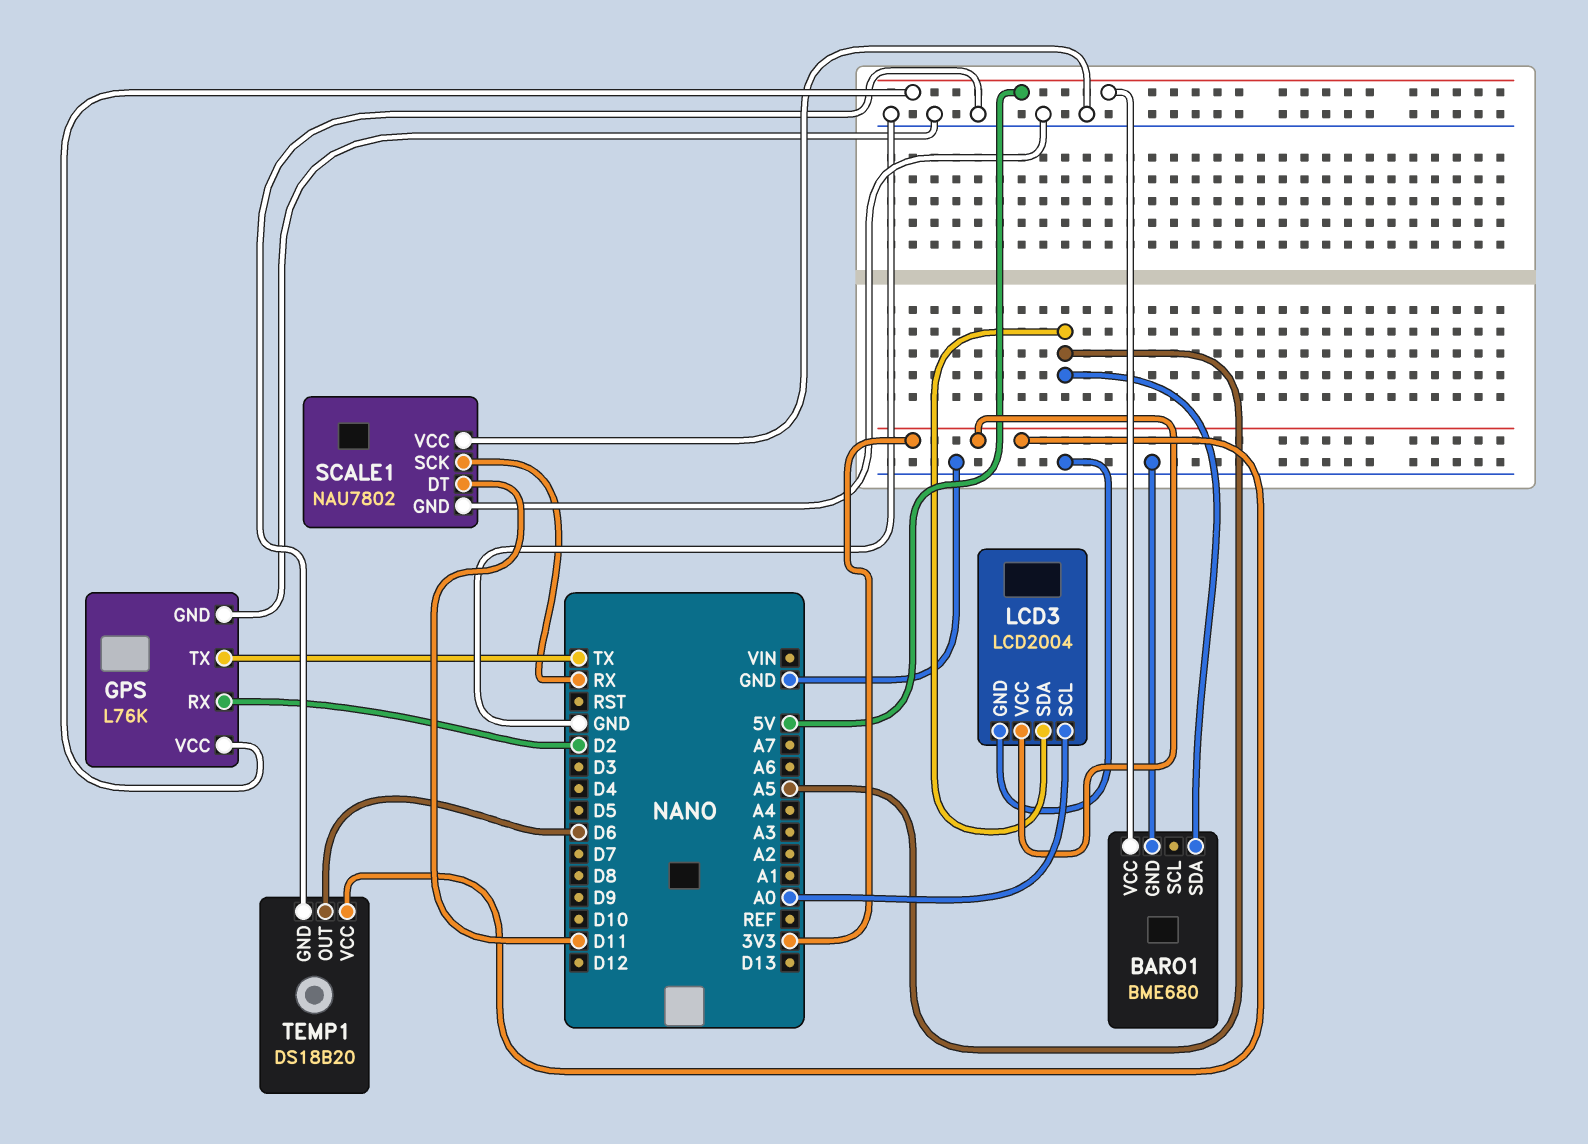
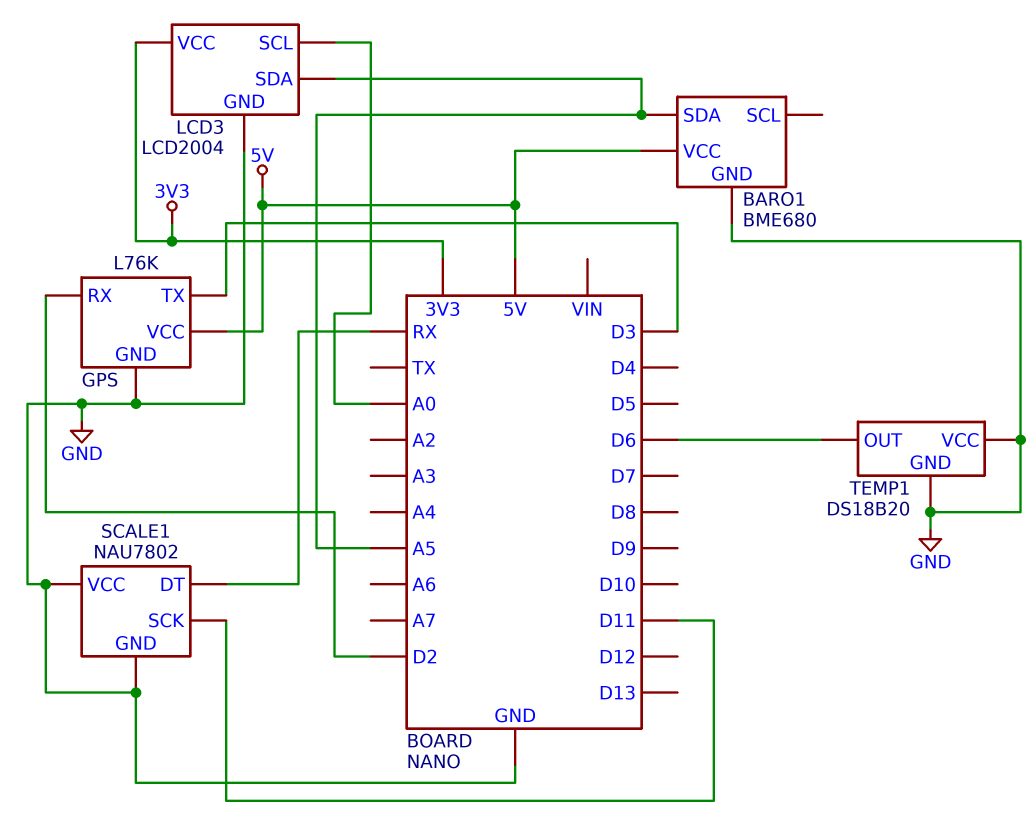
GPS pin TX: TX -> D3
SCALE1 pin DT: D11 -> RX
SCALE1 pin SCK: RX -> D11
TEMP1 pin VCC: 3V3 -> GND

